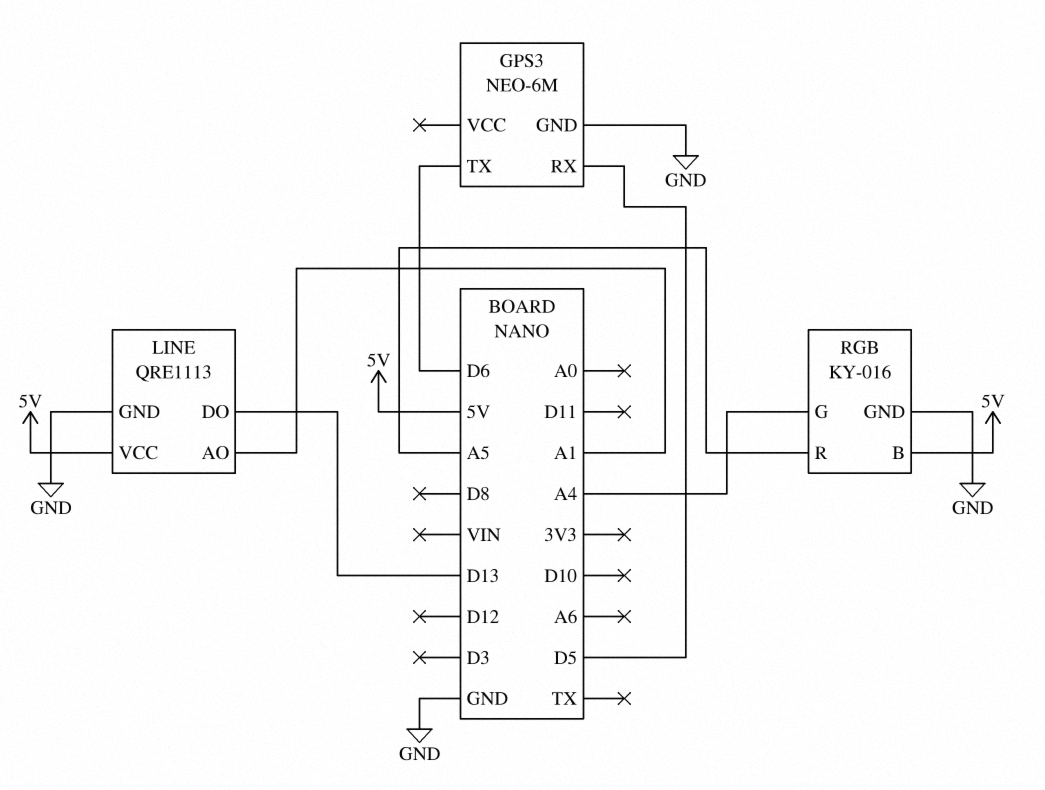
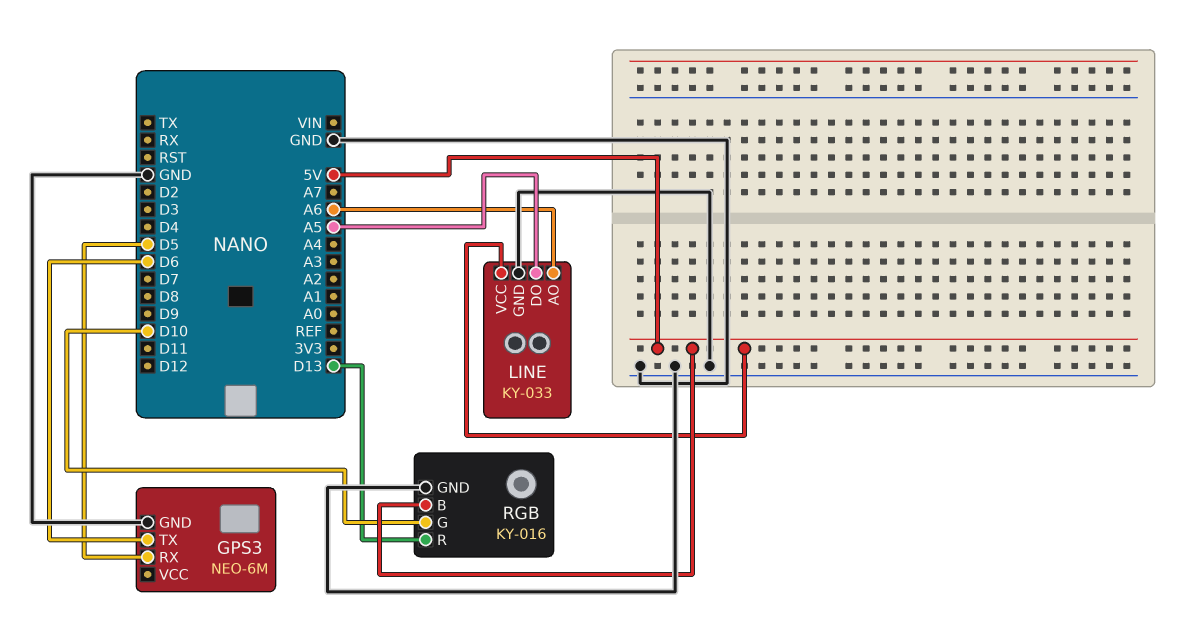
LINE: QRE1113 -> KY-033
LINE pin AO: A1 -> A6
LINE pin DO: D13 -> A5
RGB pin G: A4 -> D10
RGB pin R: A5 -> D13

